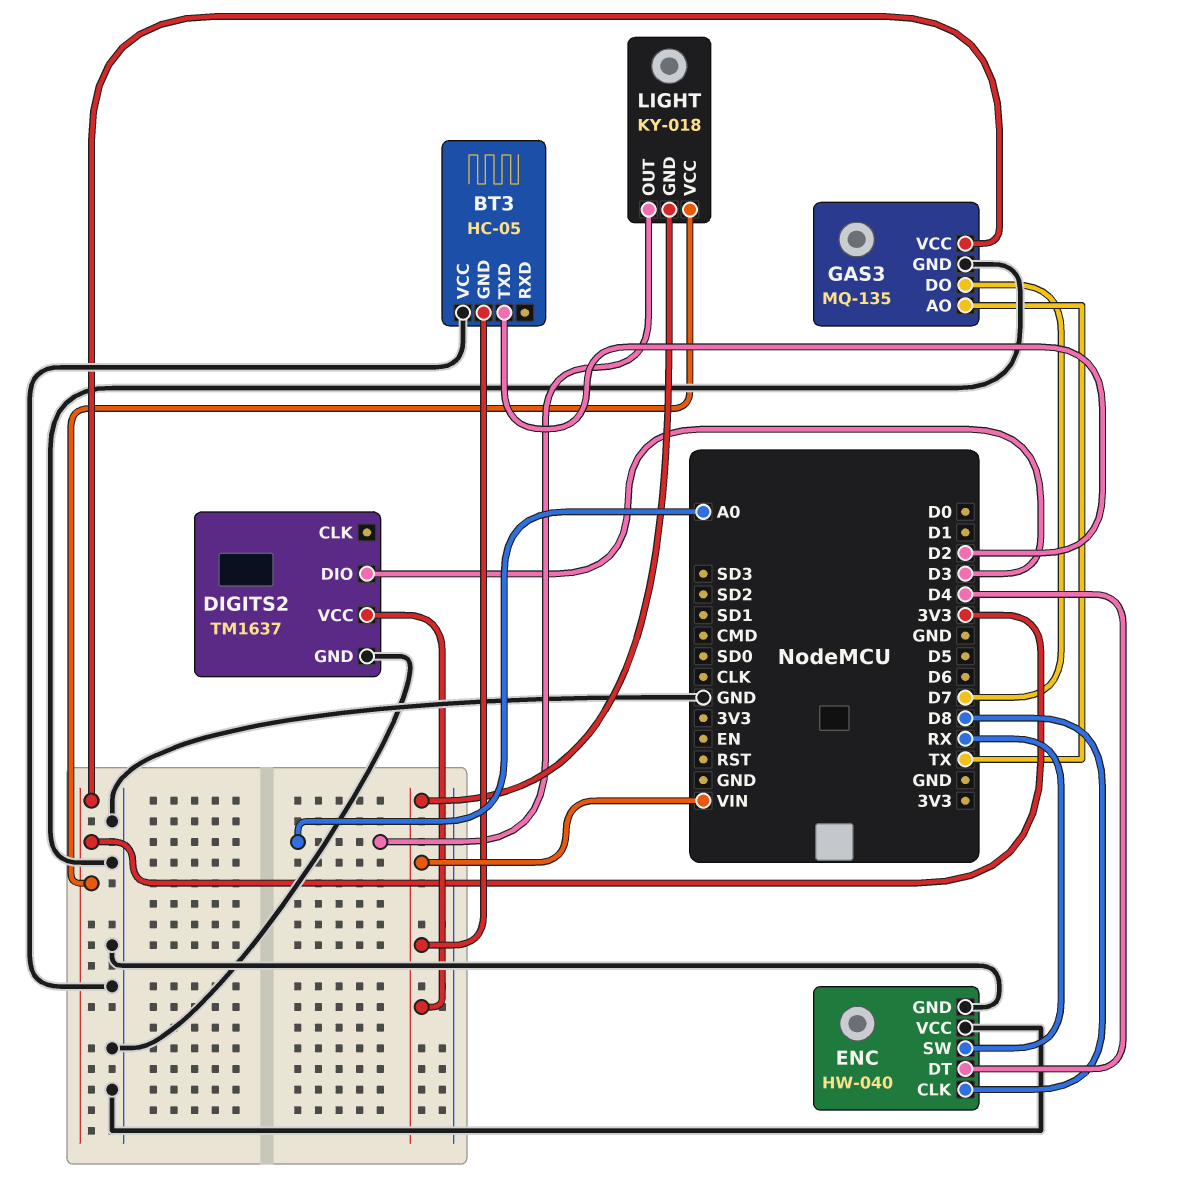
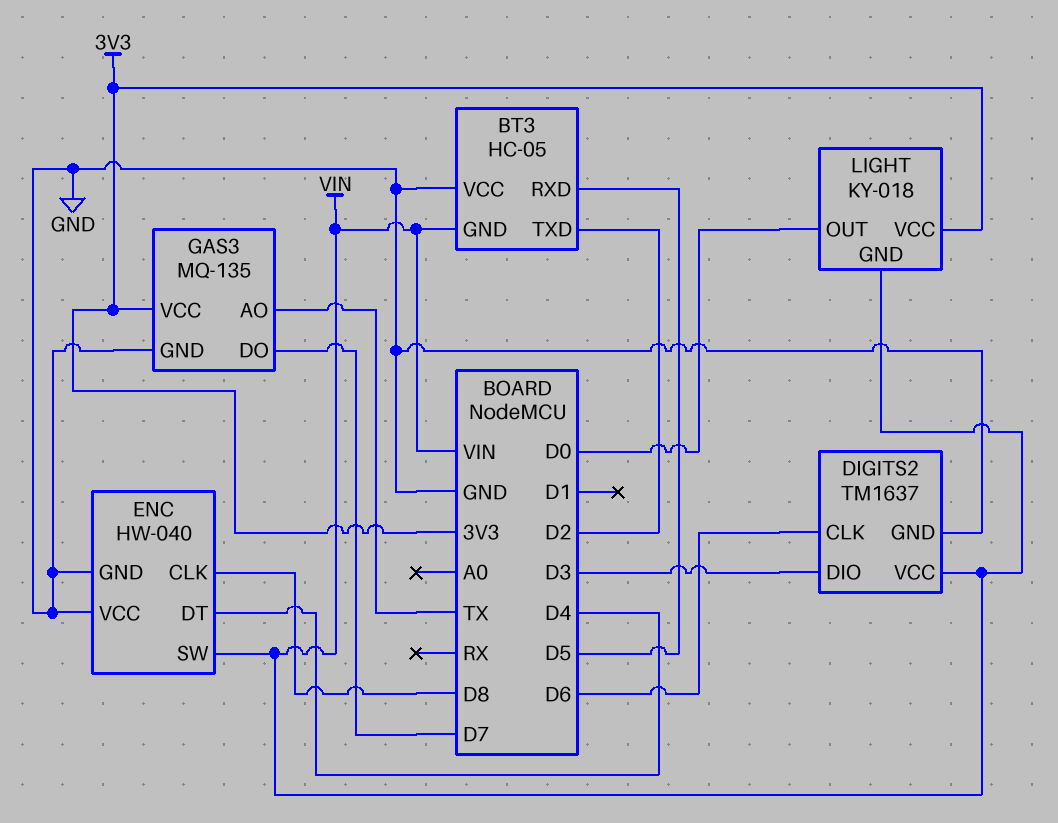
BT3 pin RXD: none -> D5
DIGITS2 pin CLK: none -> D6
ENC pin SW: RX -> VIN
LIGHT pin OUT: A0 -> D0

